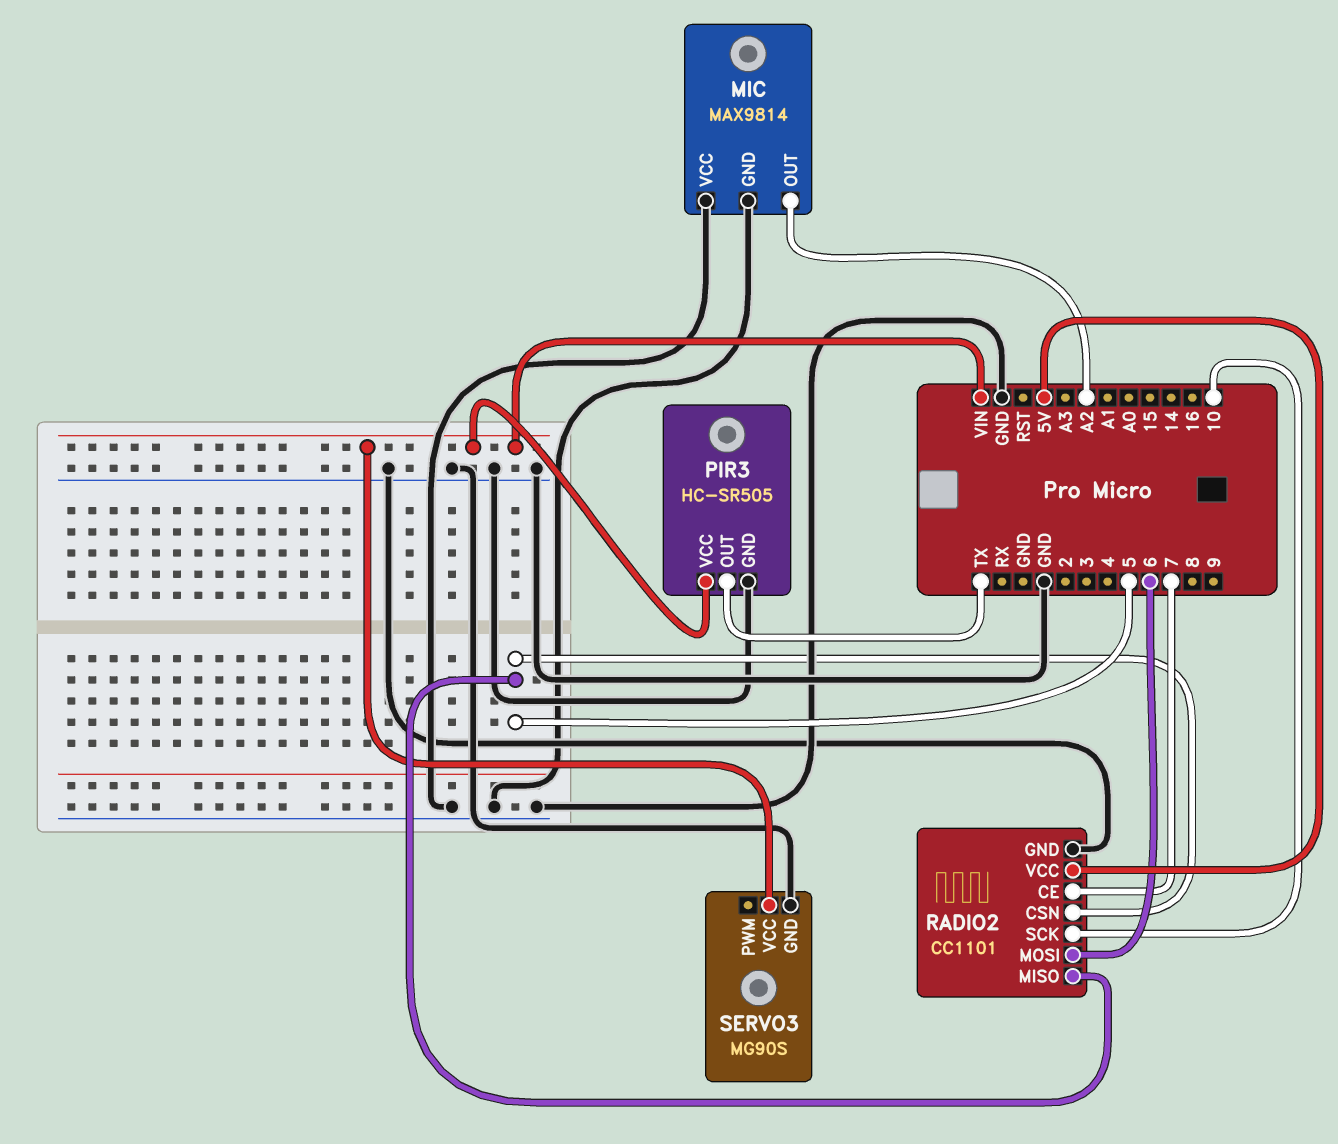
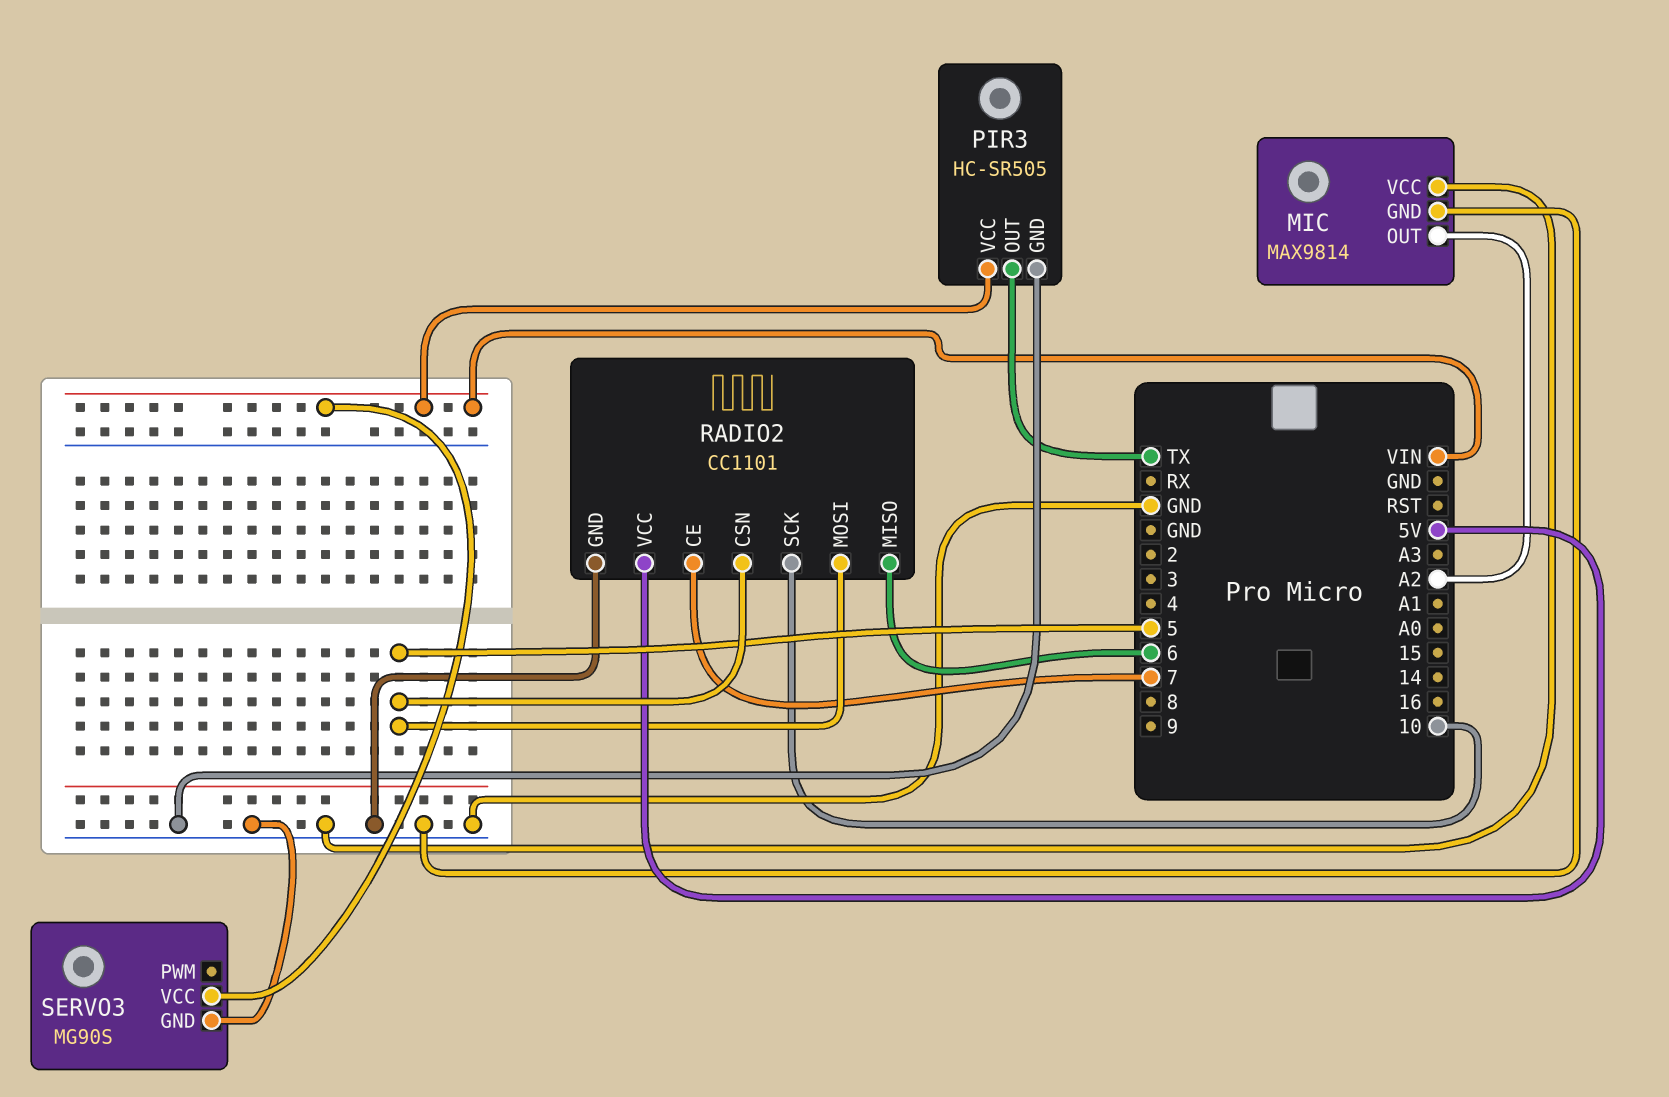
RADIO2 pin MISO: 5 -> 6
RADIO2 pin MOSI: 6 -> 5

